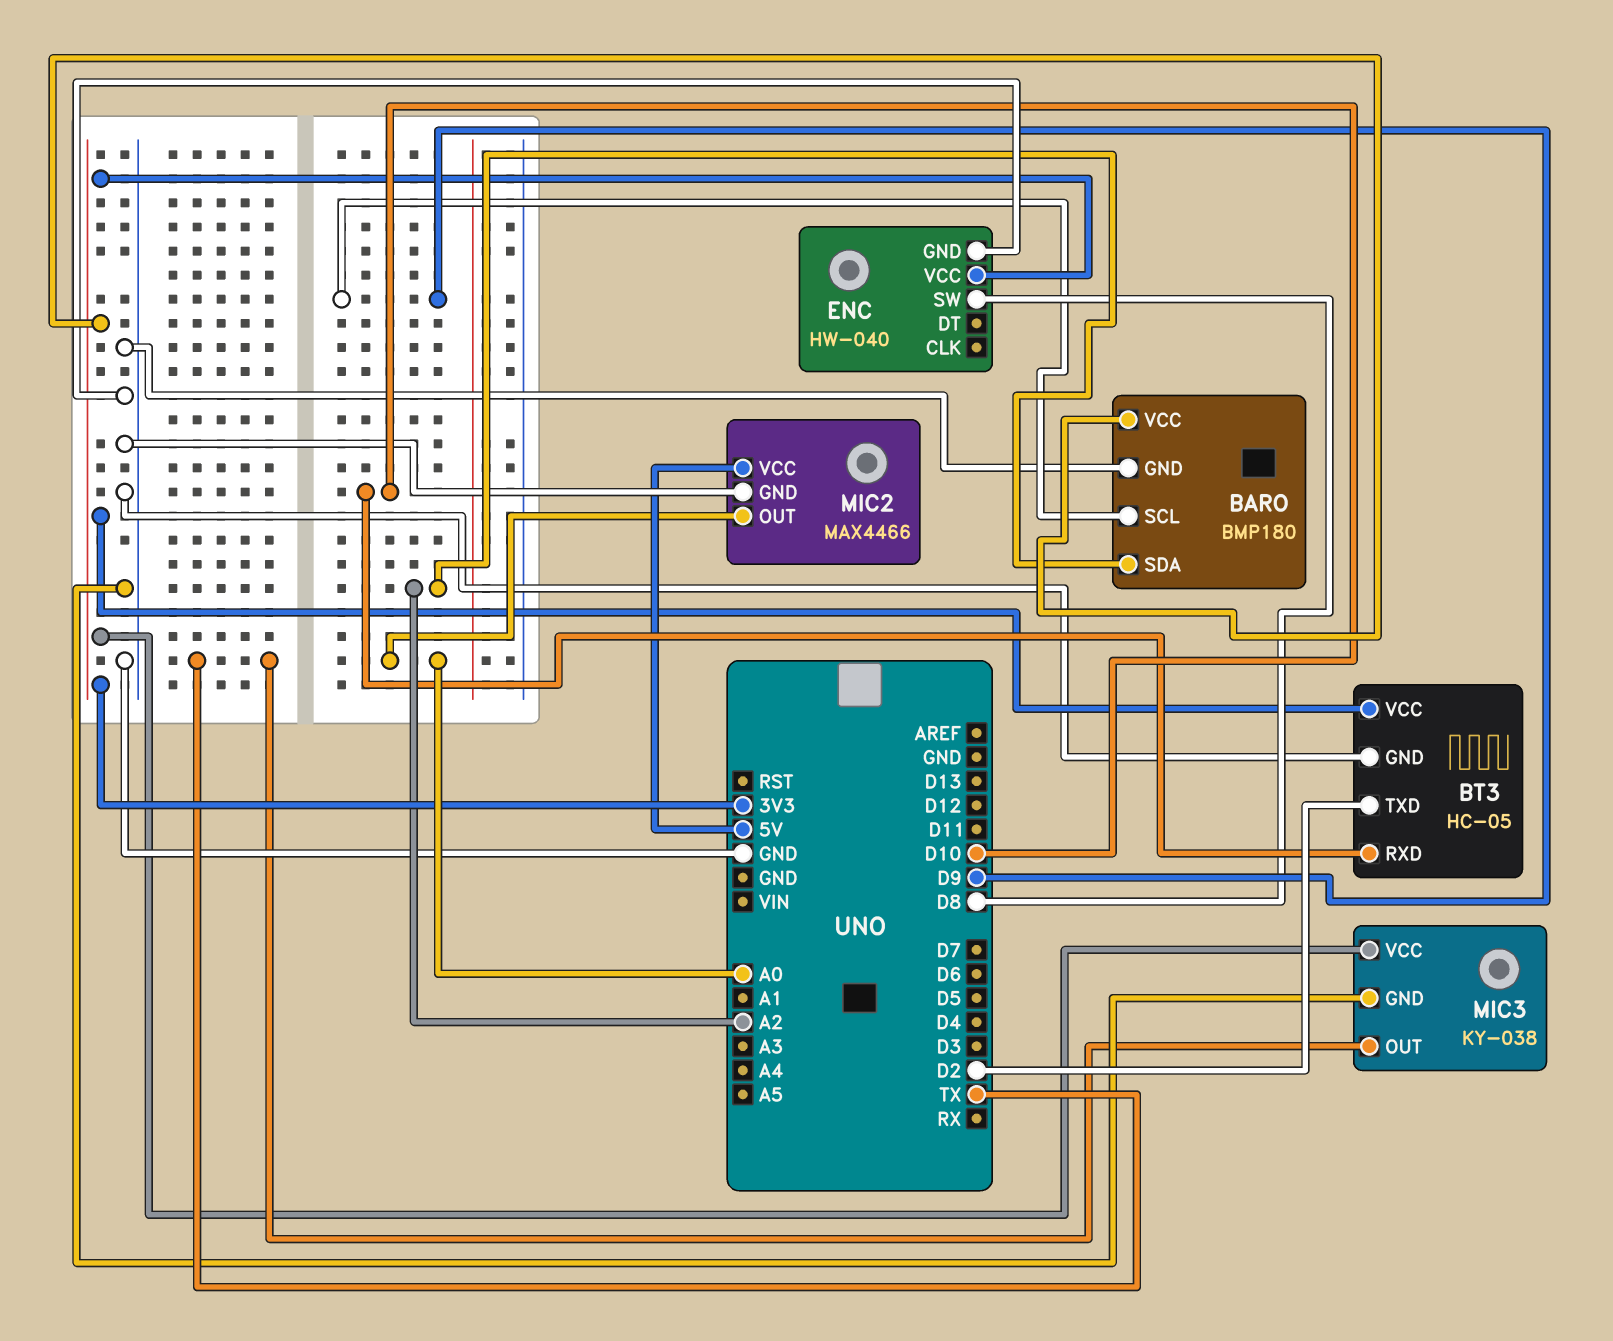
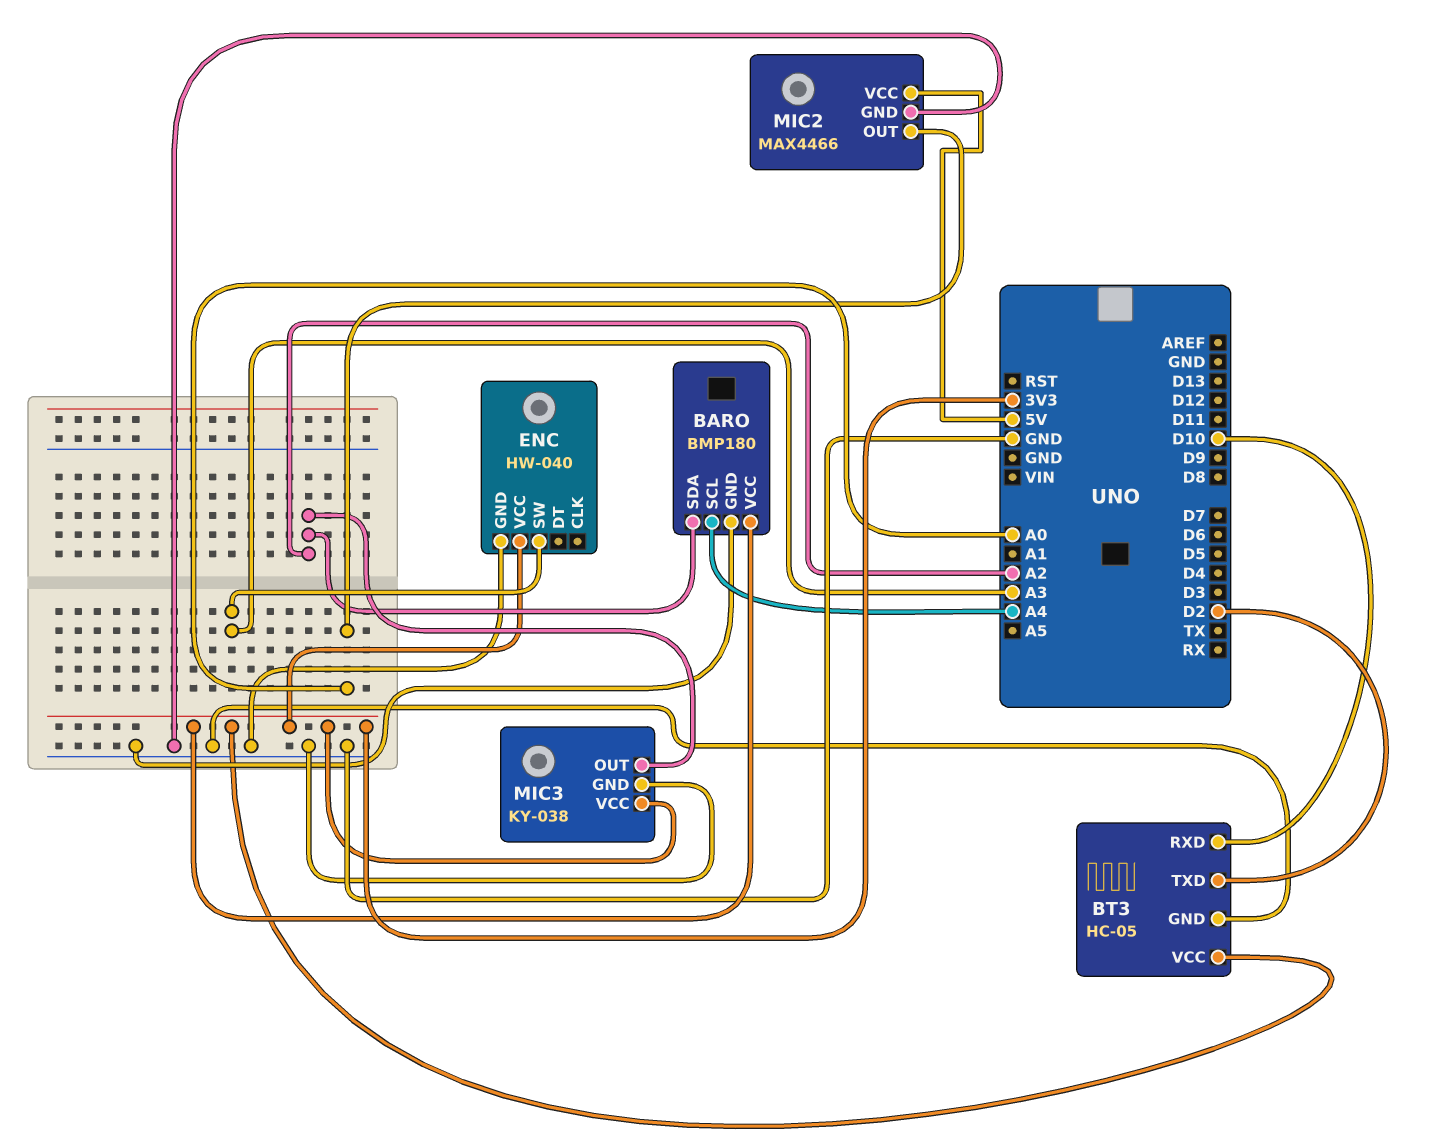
BARO pin SCL: D9 -> A4
ENC pin SW: D8 -> A3
MIC3 pin OUT: TX -> A2

